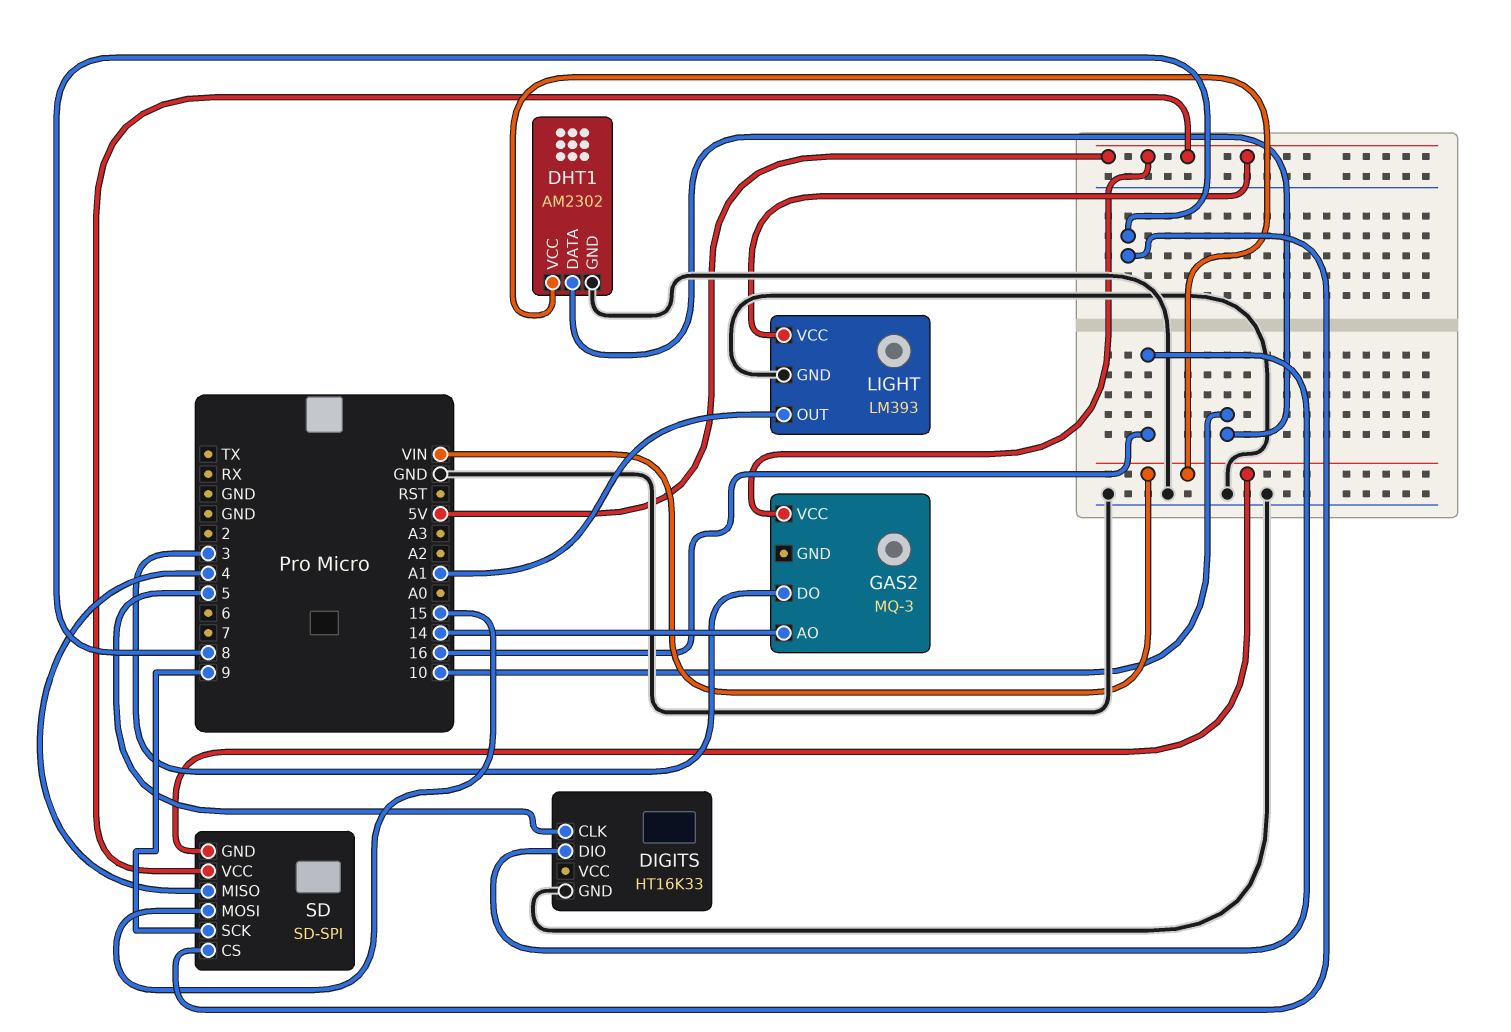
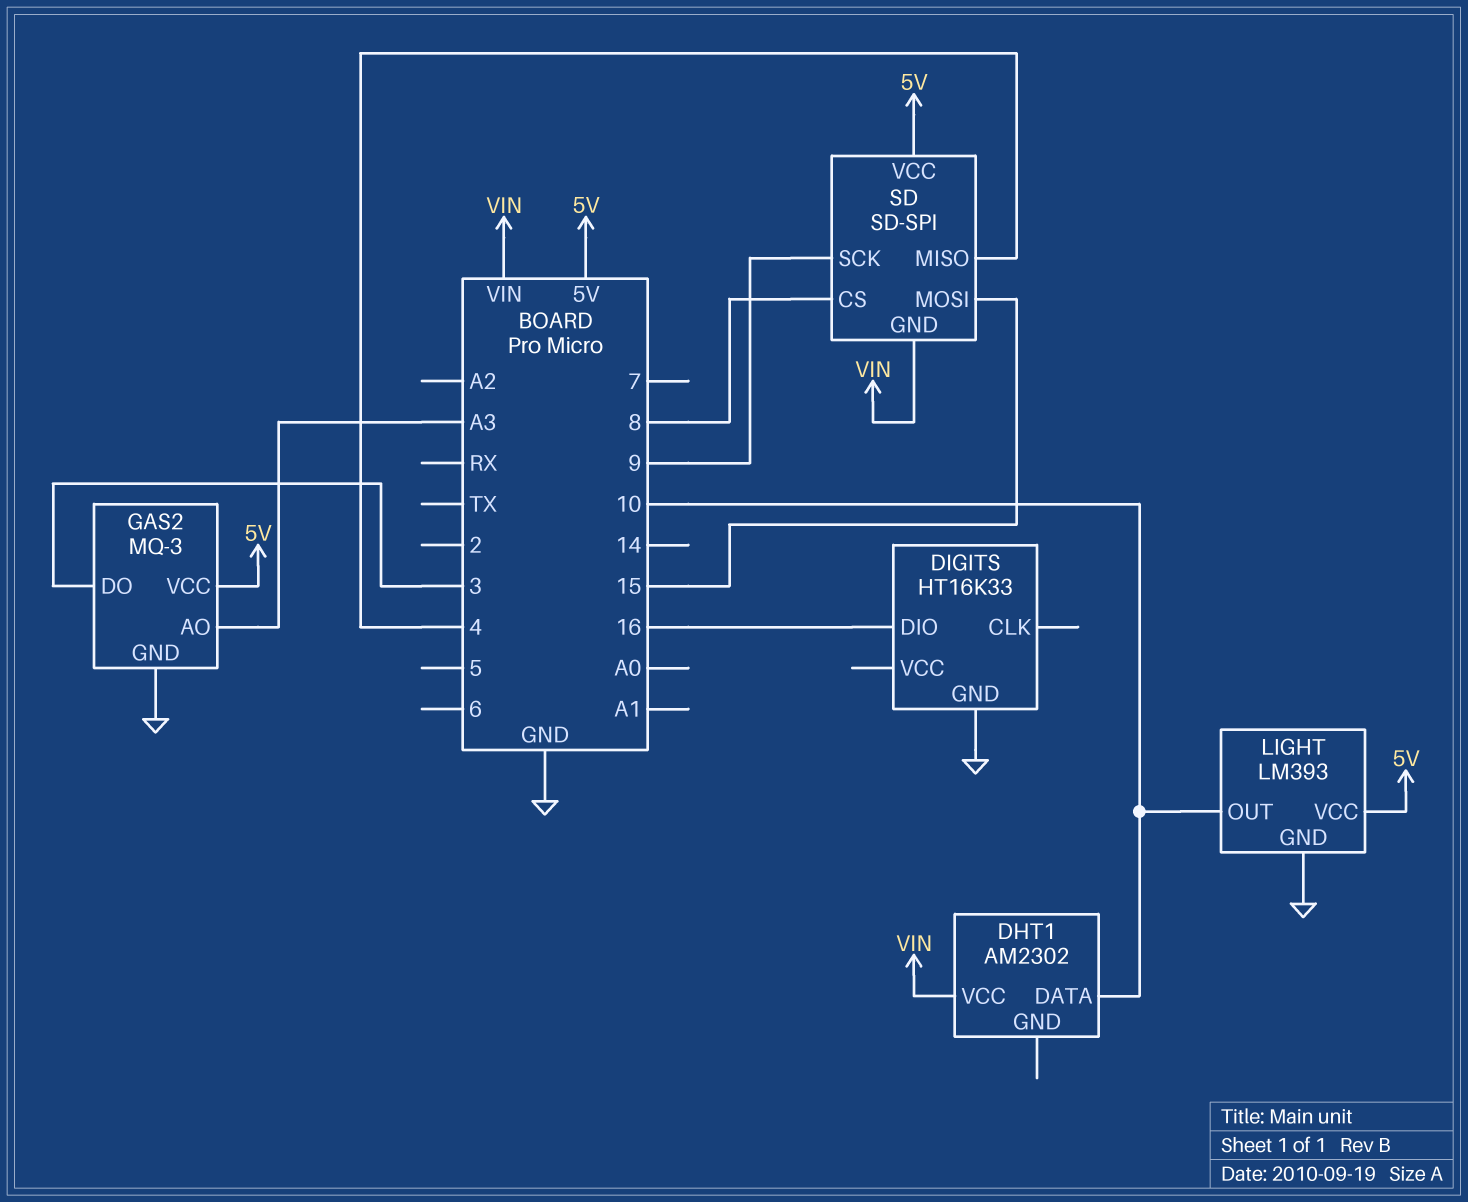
DHT1 pin GND: GND -> none
DIGITS pin CLK: 5 -> none
GAS2 pin AO: 14 -> A3
GAS2 pin GND: none -> GND
LIGHT pin OUT: A1 -> 10

